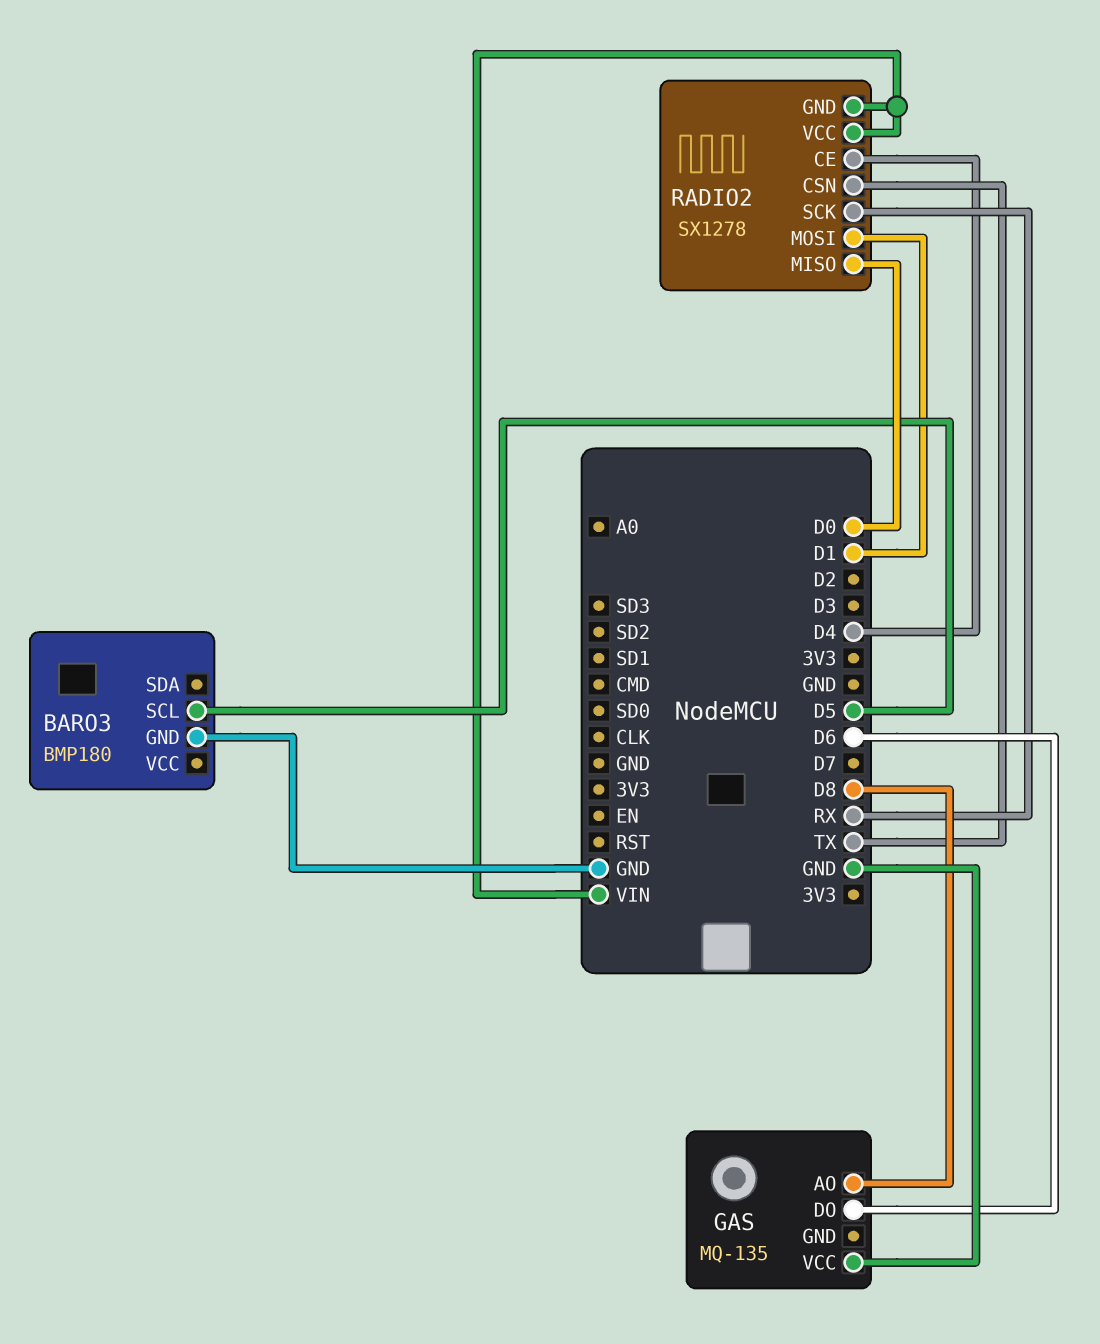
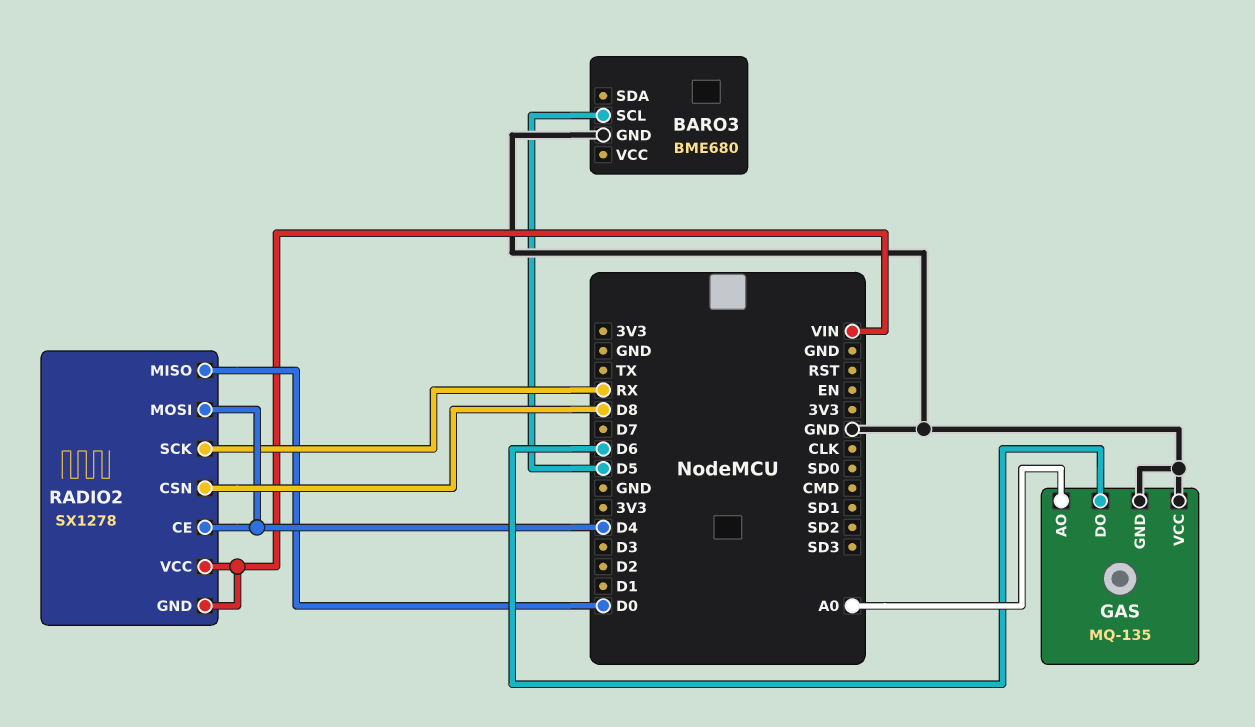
BARO3: BMP180 -> BME680
GAS pin AO: D8 -> A0
GAS pin GND: none -> GND
RADIO2 pin CSN: TX -> D8
RADIO2 pin MOSI: D1 -> D4

